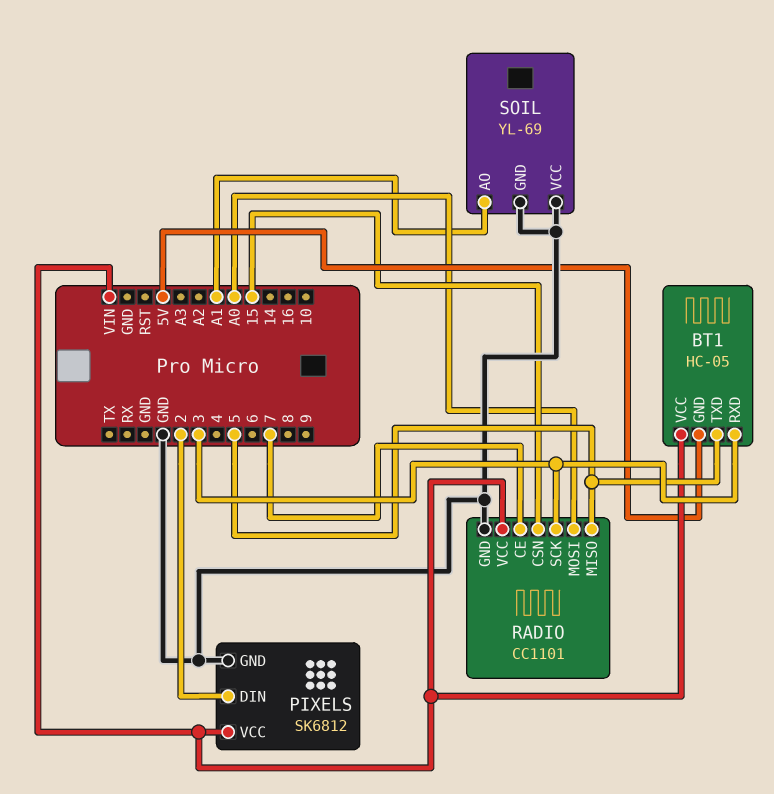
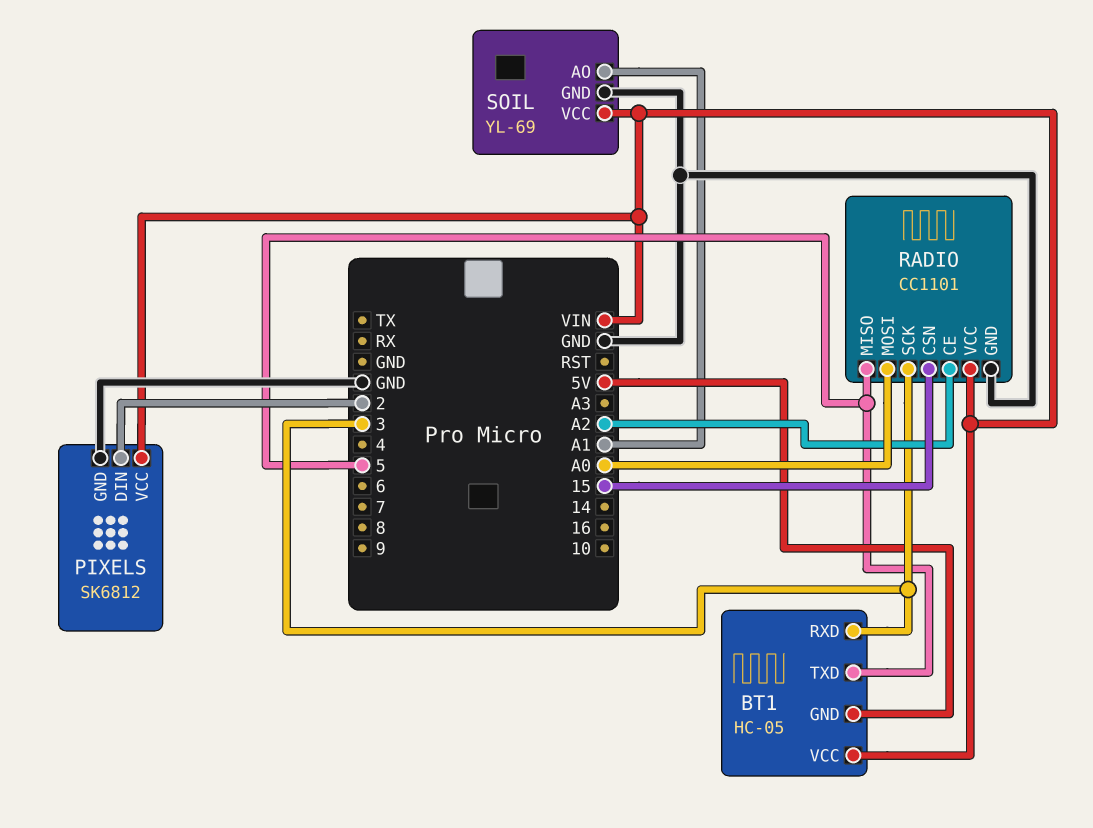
RADIO pin CE: 7 -> A2
SOIL pin VCC: GND -> VIN

